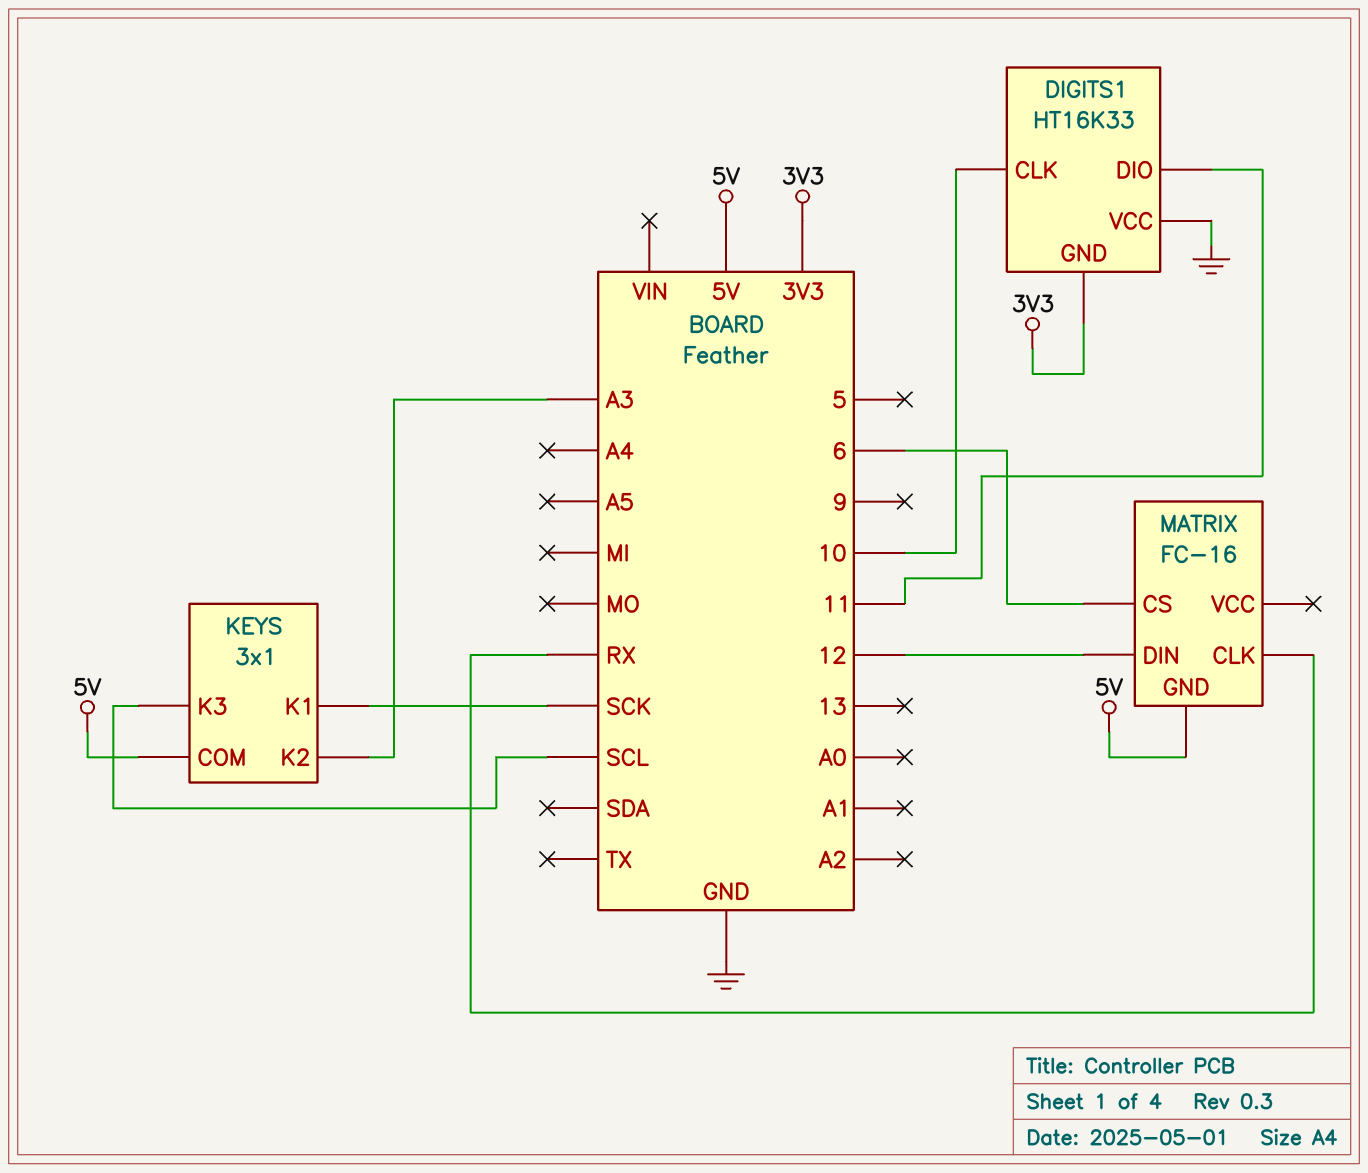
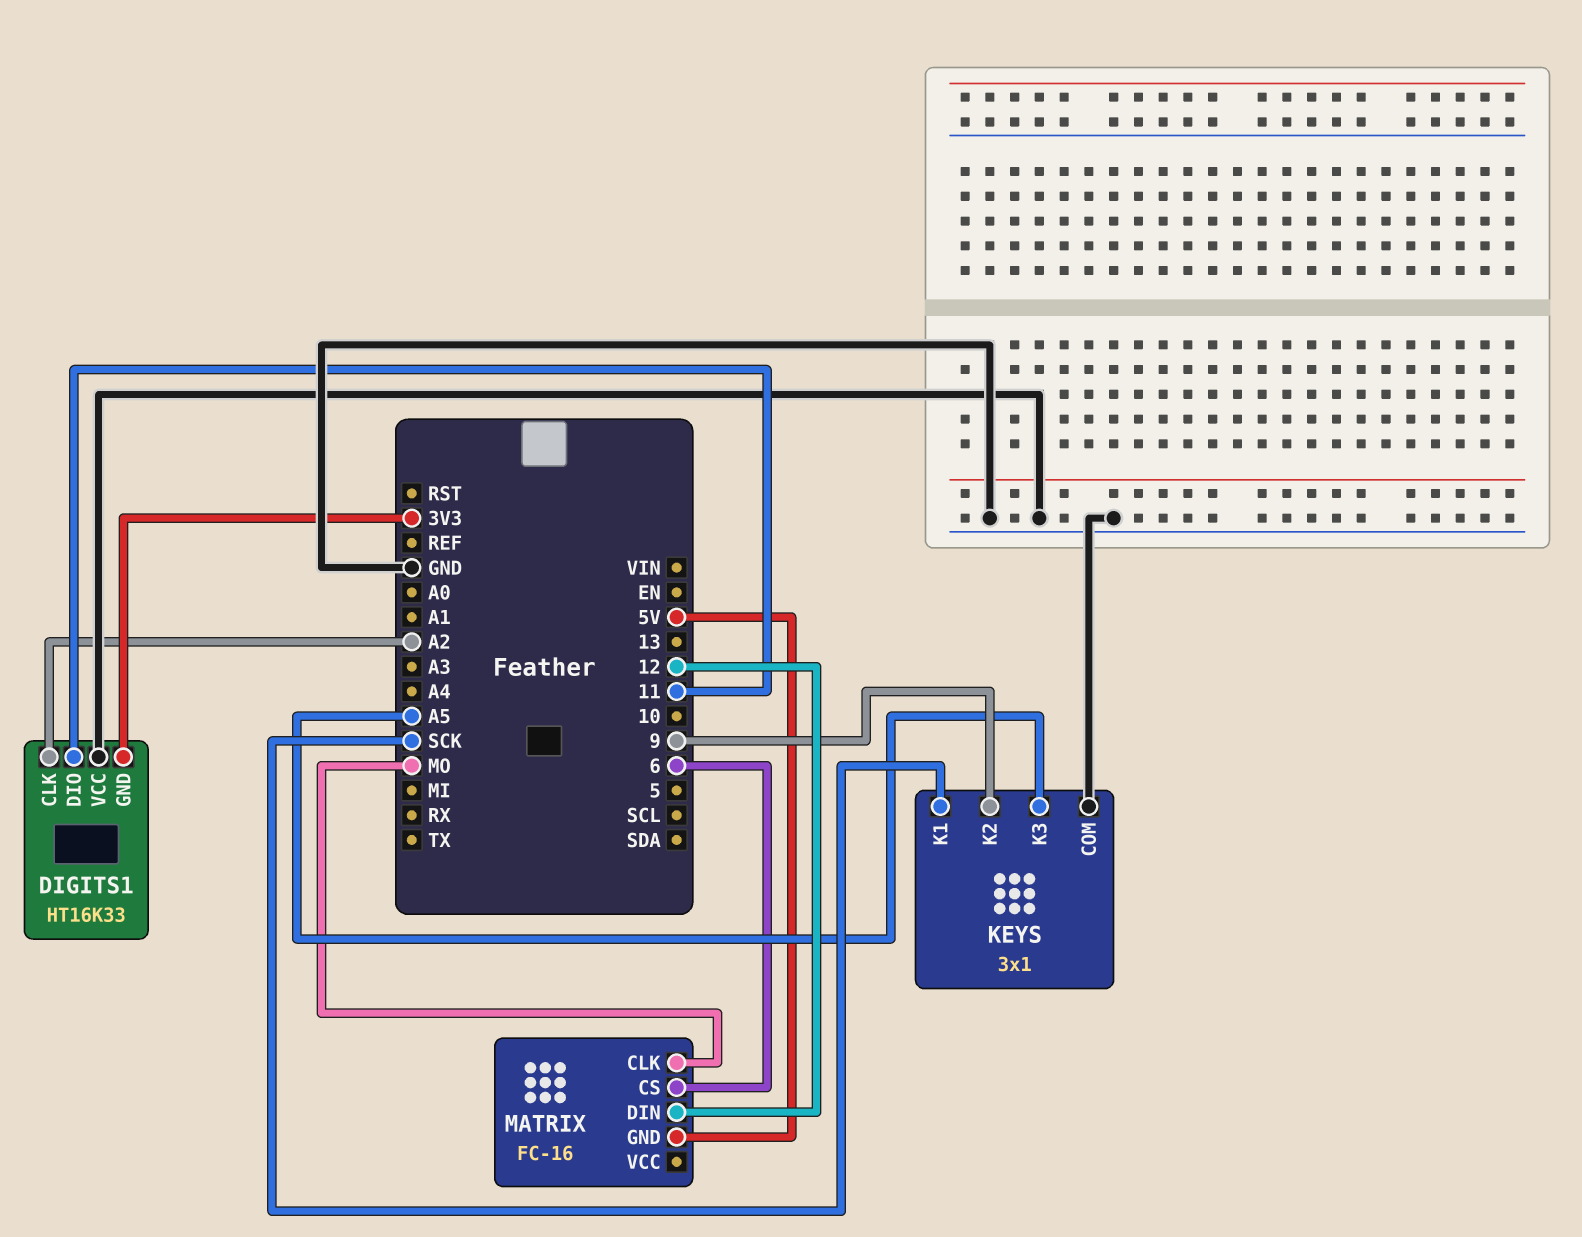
DIGITS1 pin CLK: 10 -> A2
KEYS pin COM: 5V -> GND
KEYS pin K2: A3 -> 9
KEYS pin K3: SCL -> A5
MATRIX pin CLK: RX -> MO

